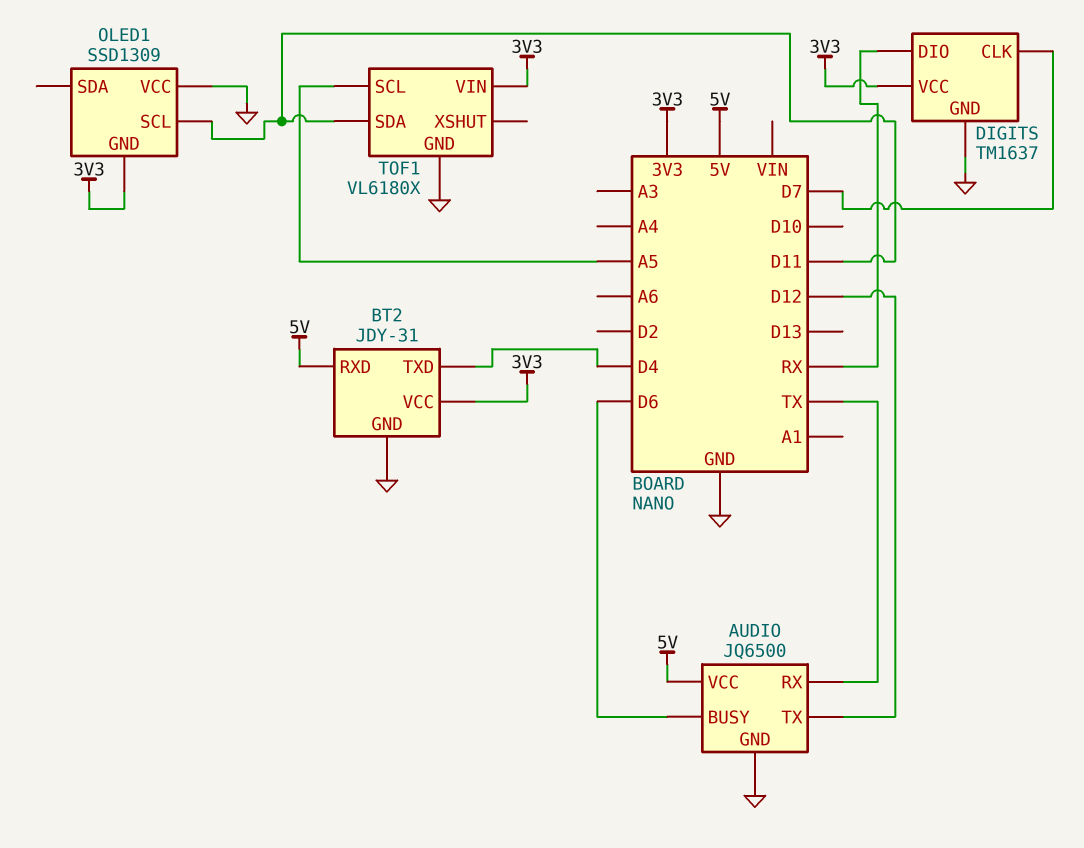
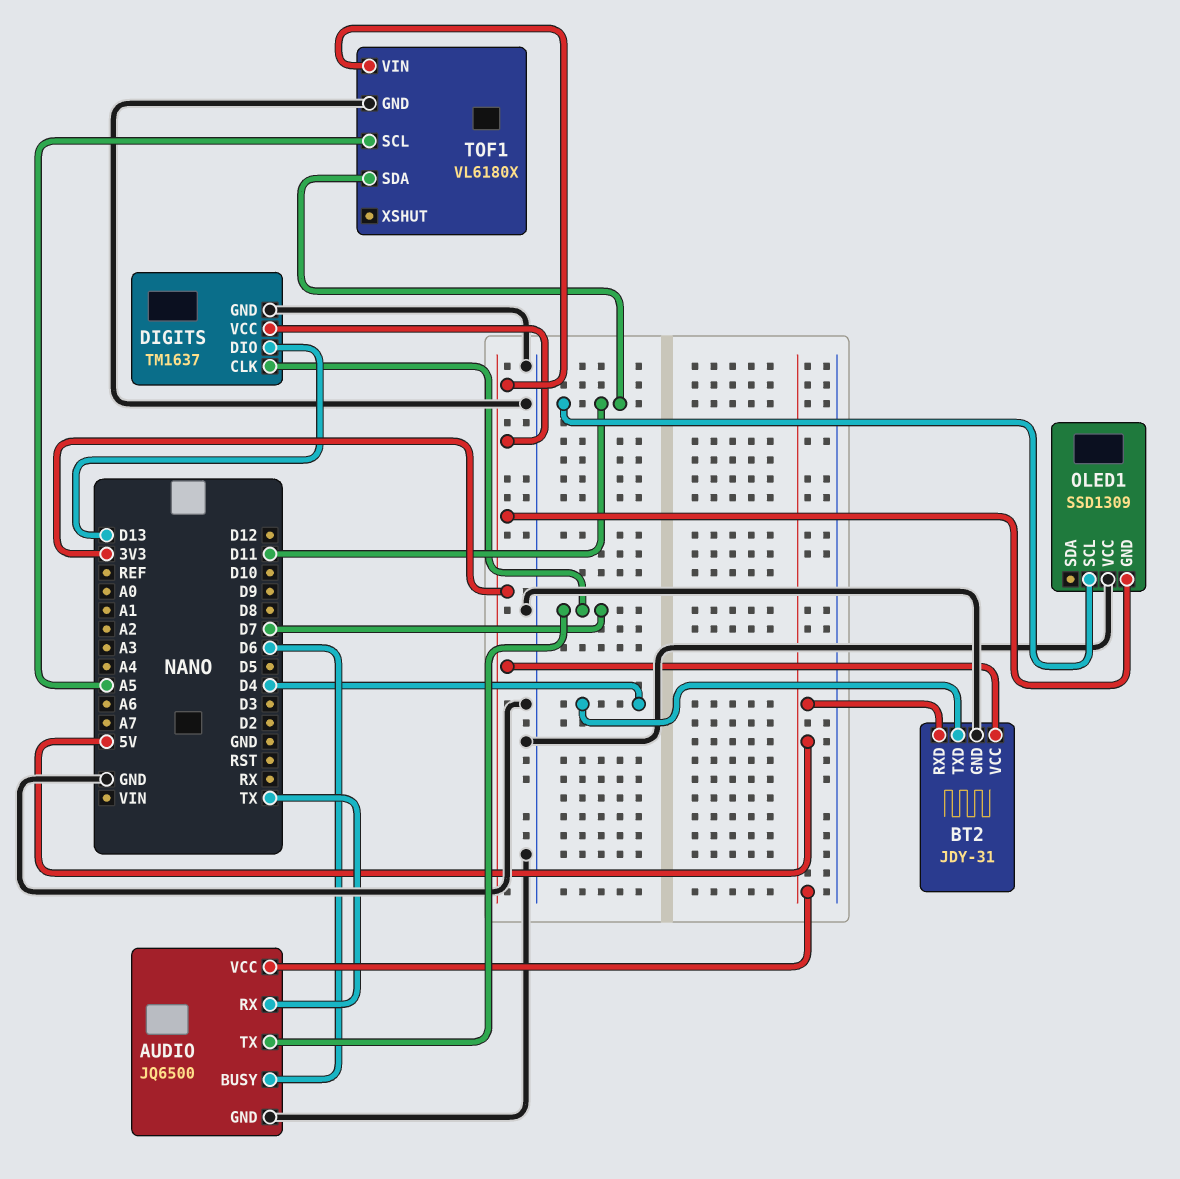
AUDIO pin TX: D12 -> D7
DIGITS pin DIO: RX -> D13

